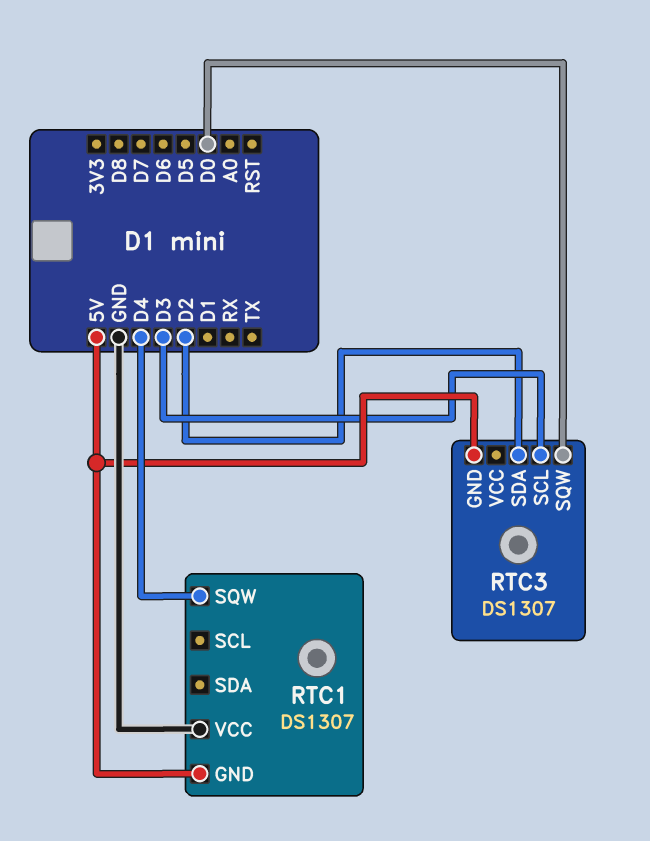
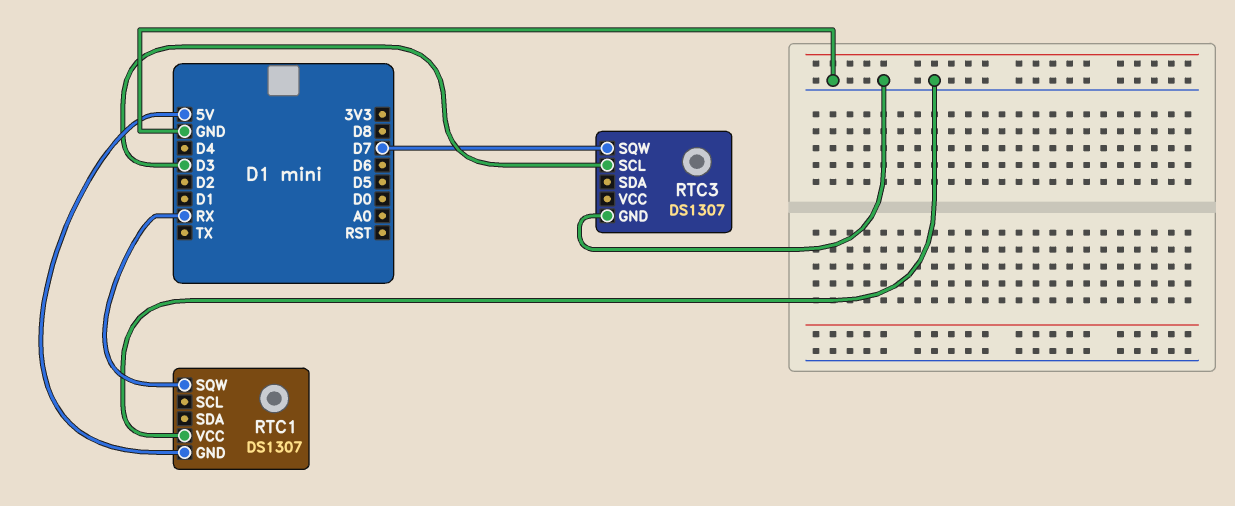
RTC1 pin SQW: D4 -> RX
RTC3 pin GND: 5V -> GND
RTC3 pin SDA: D2 -> none
RTC3 pin SQW: D0 -> D7

